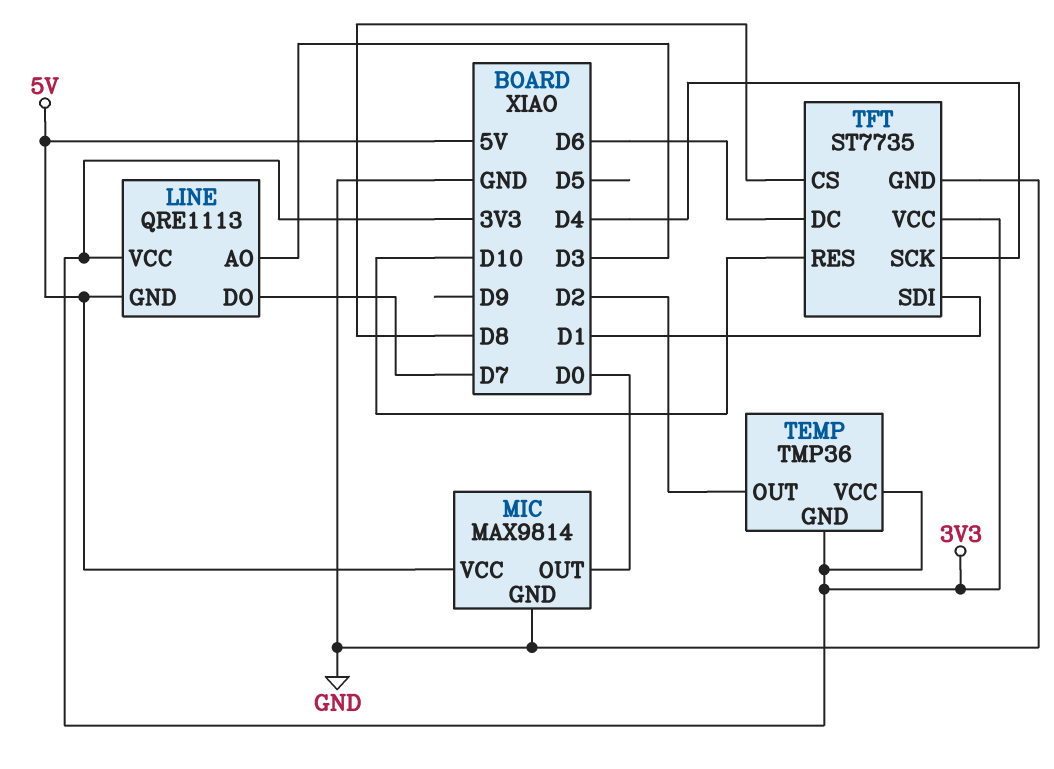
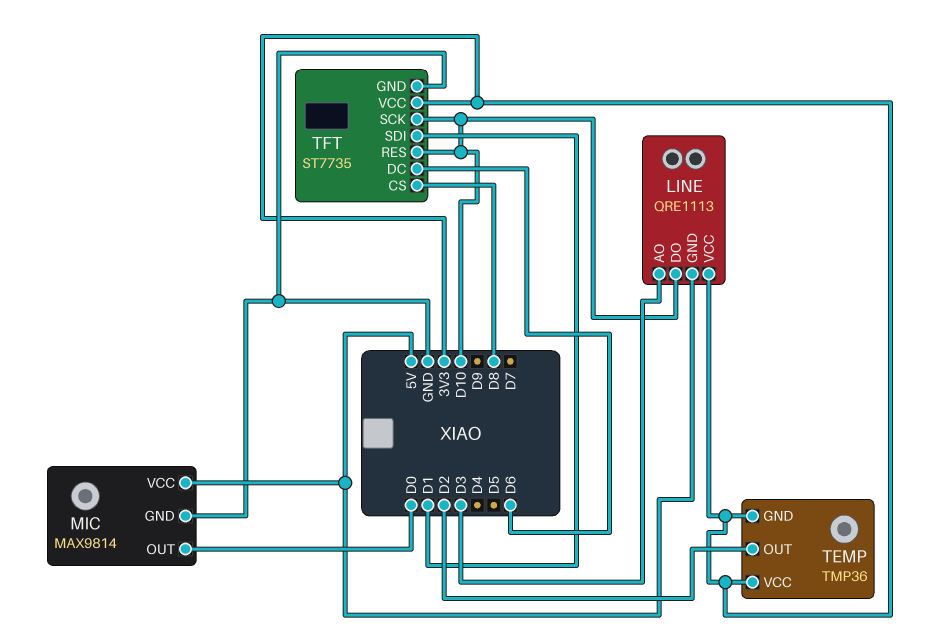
LINE pin DO: D7 -> D10
TFT pin SCK: D4 -> D10

